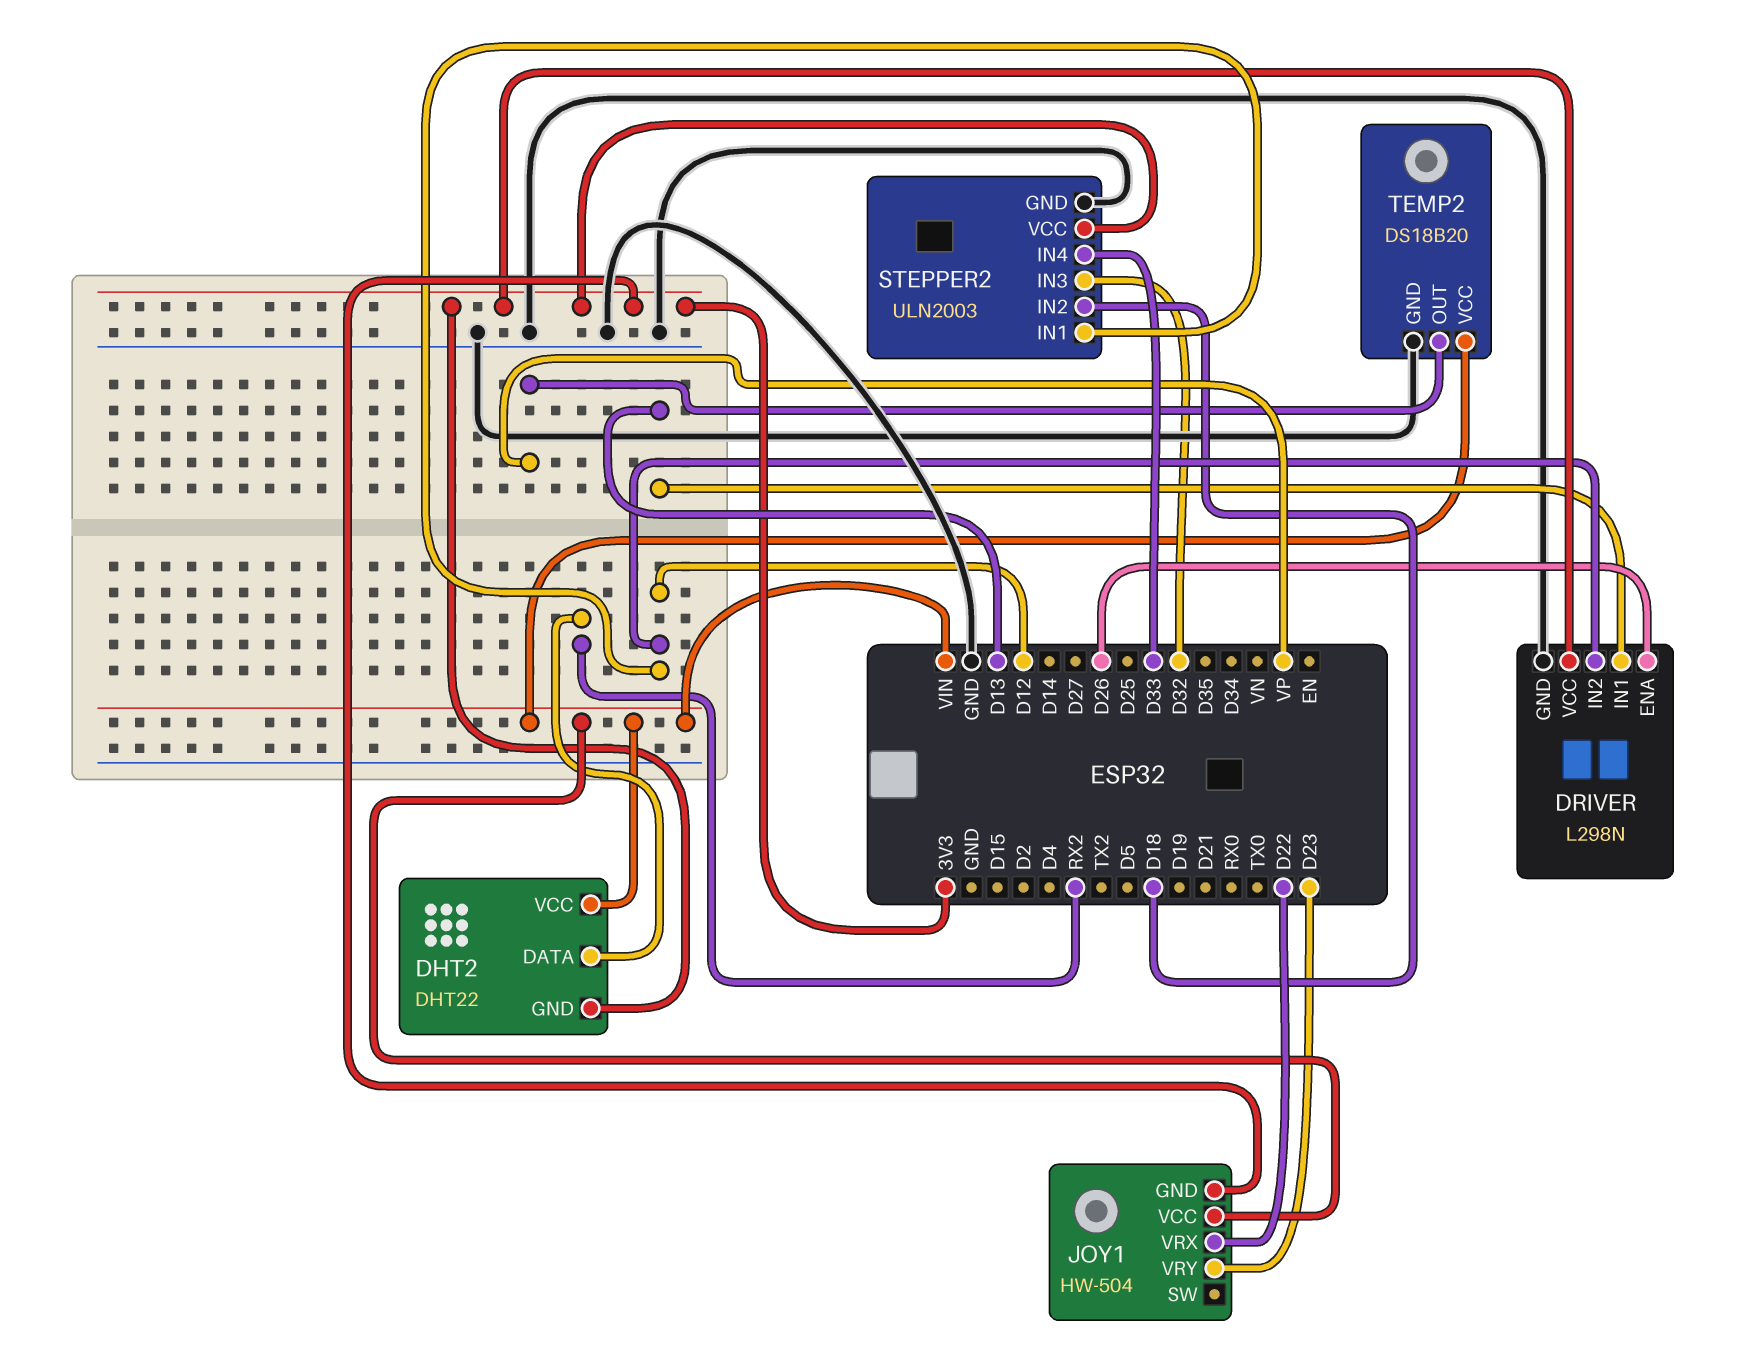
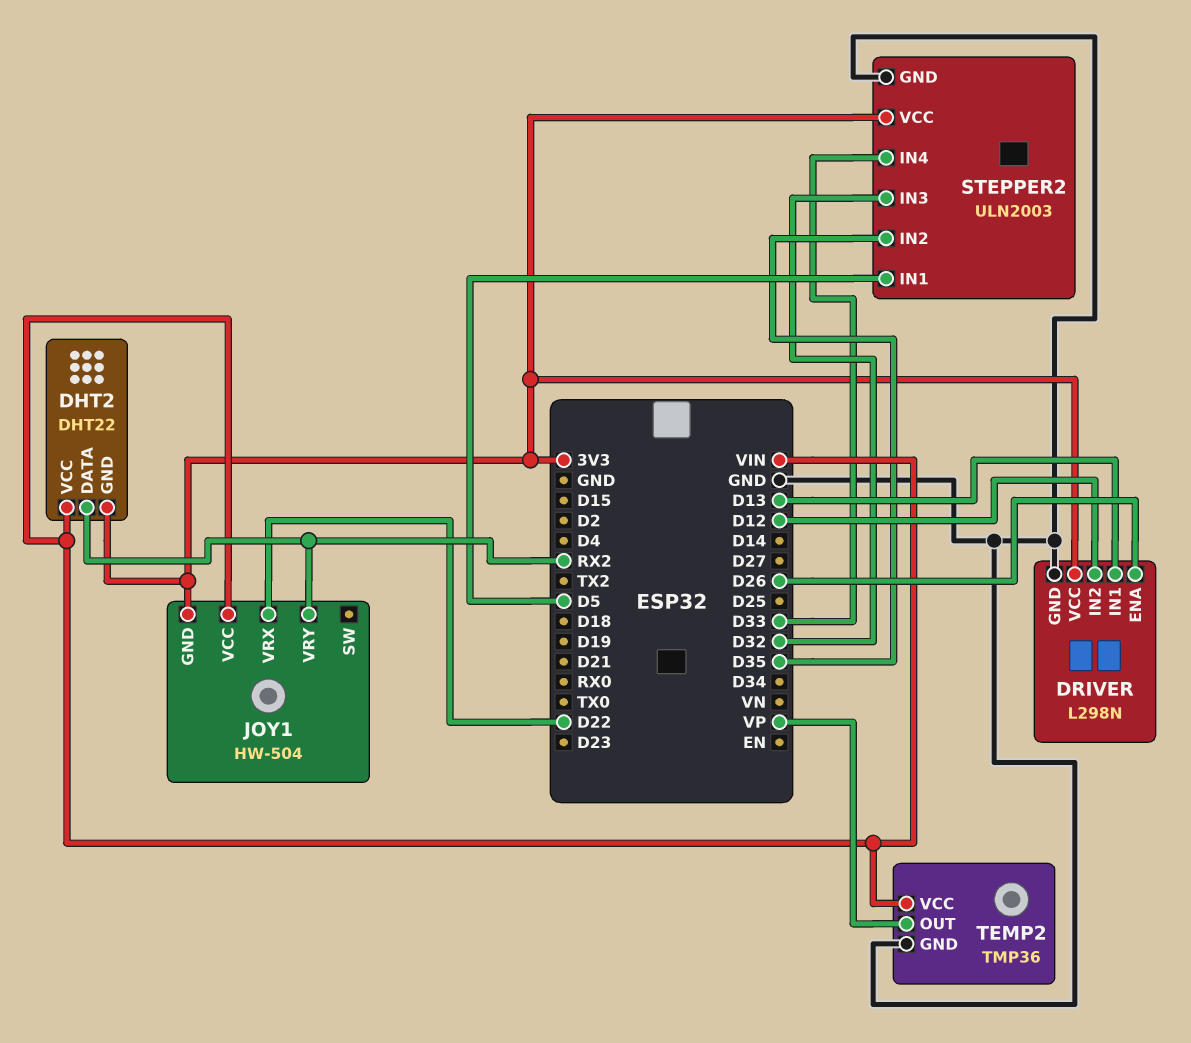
JOY1 pin VRY: D23 -> RX2
STEPPER2 pin IN1: D12 -> D5
STEPPER2 pin IN2: D18 -> D35
TEMP2: DS18B20 -> TMP36

